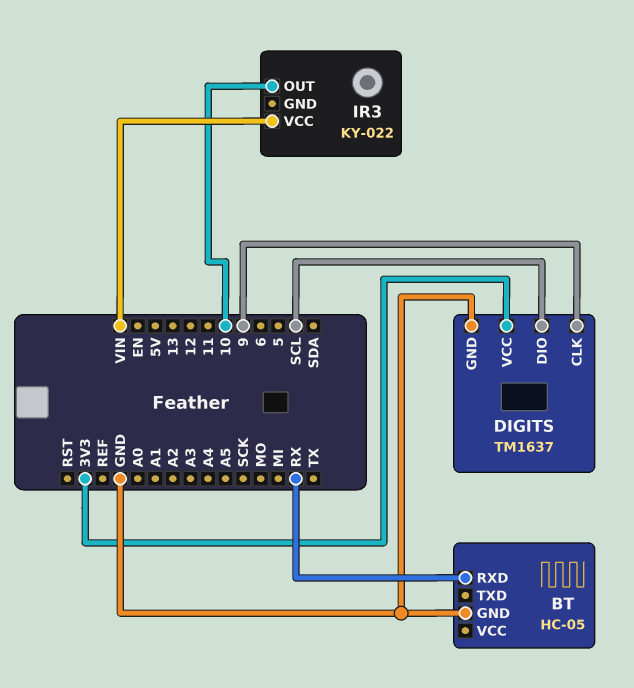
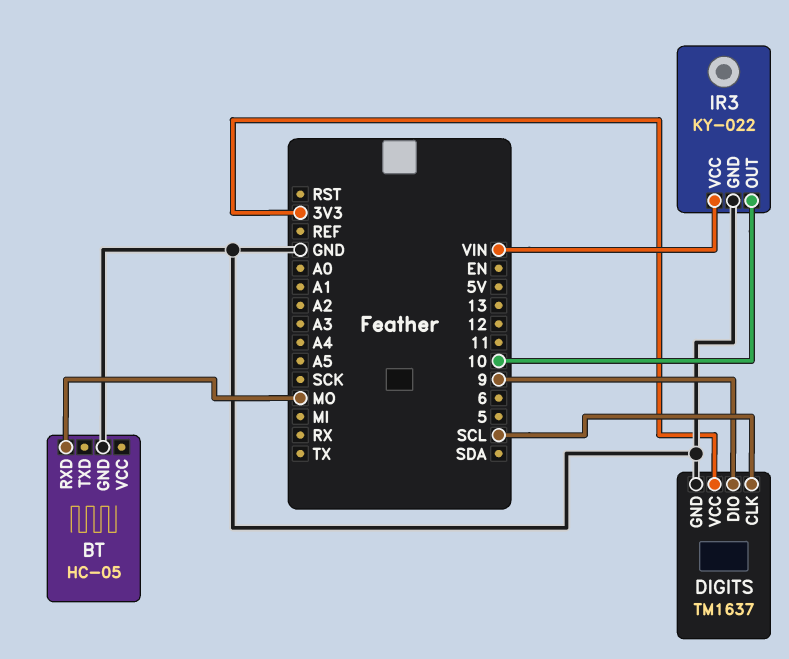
BT pin RXD: RX -> MO
DIGITS pin CLK: 9 -> SCL
DIGITS pin DIO: SCL -> 9
IR3 pin GND: none -> GND

